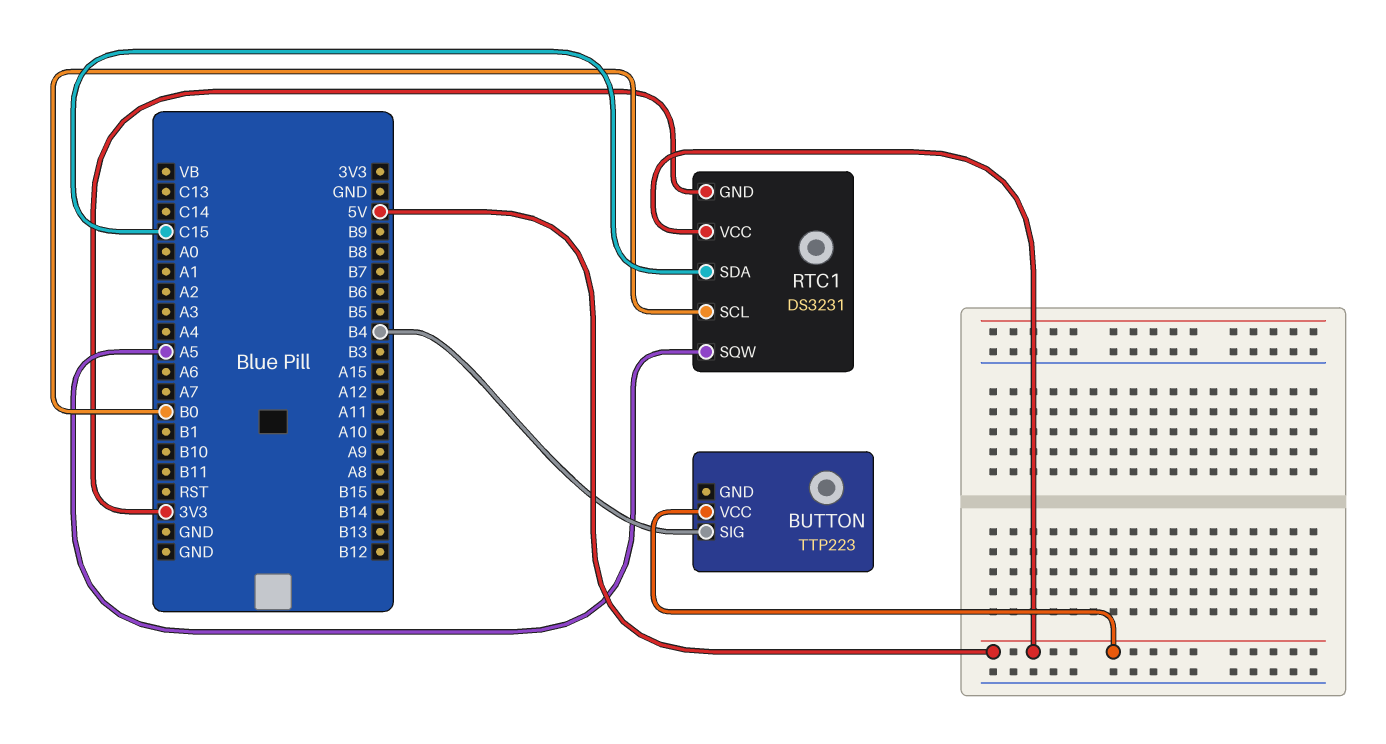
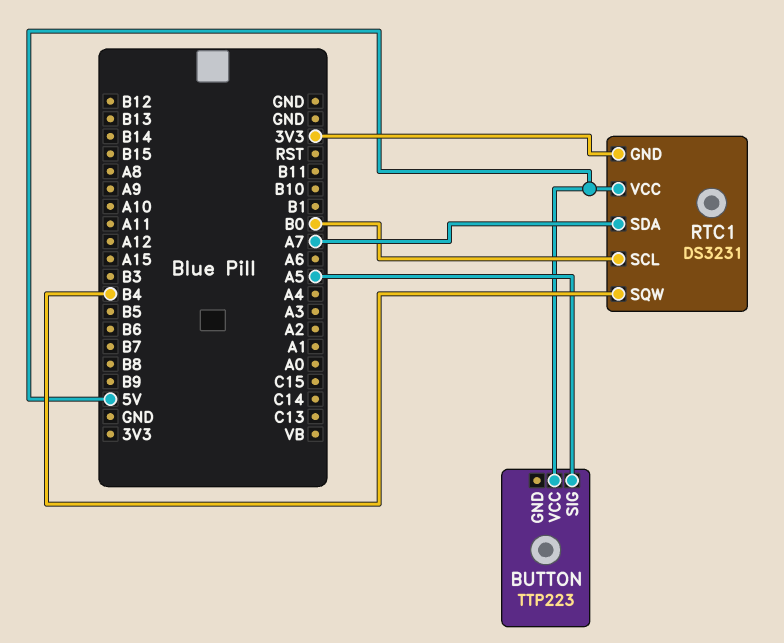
BUTTON pin SIG: B4 -> A5
RTC1 pin SDA: C15 -> A7
RTC1 pin SQW: A5 -> B4

